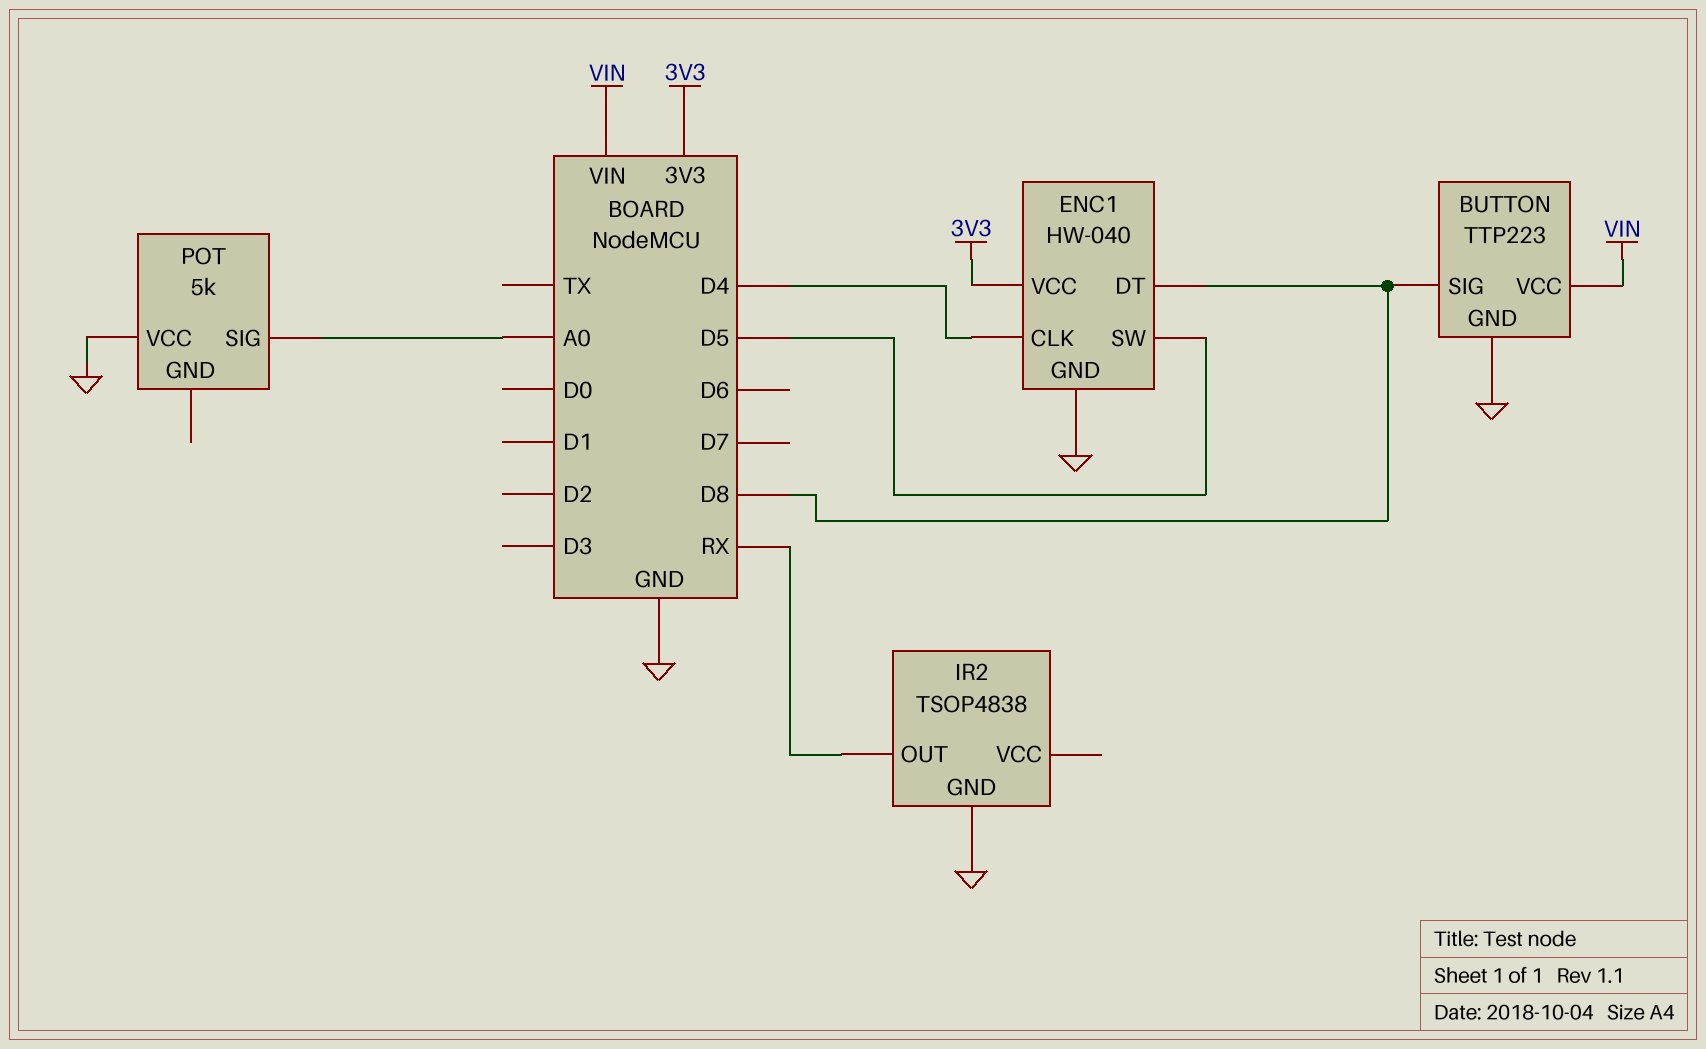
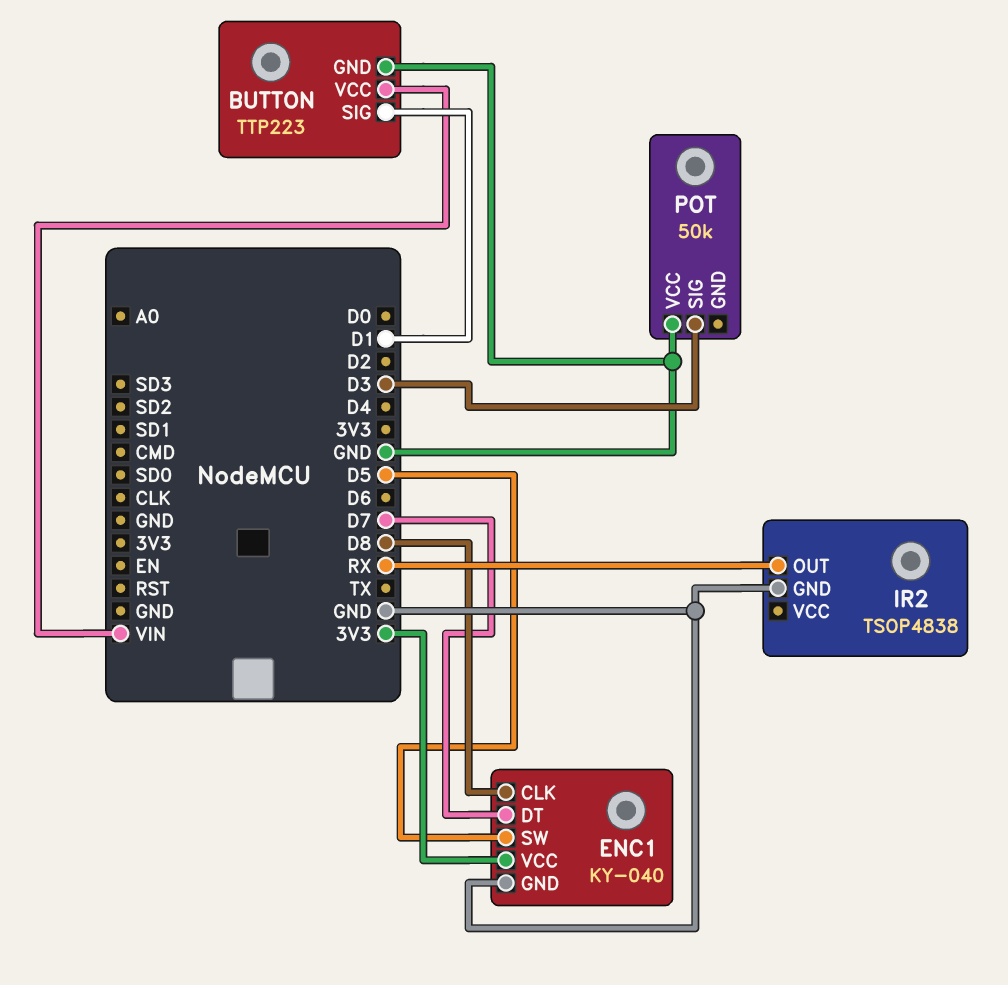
BUTTON pin SIG: D8 -> D1
ENC1: HW-040 -> KY-040
ENC1 pin CLK: D4 -> D8
ENC1 pin DT: D8 -> D7
POT: 5k -> 50k
POT pin SIG: A0 -> D3

